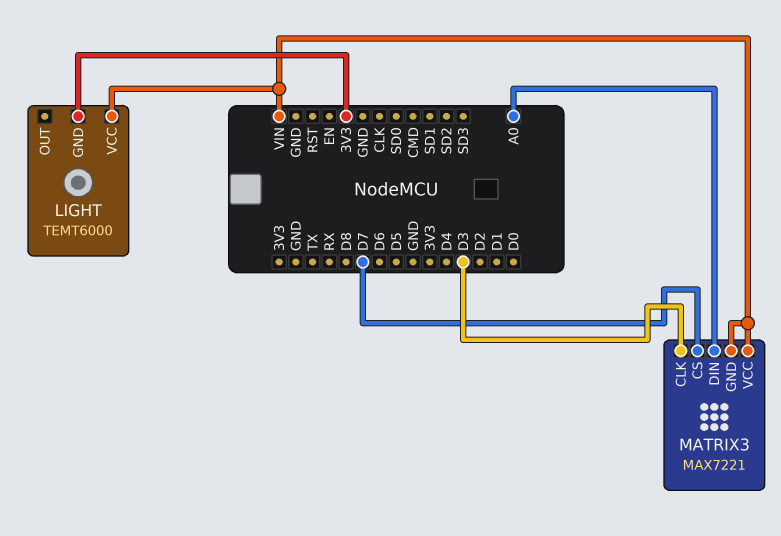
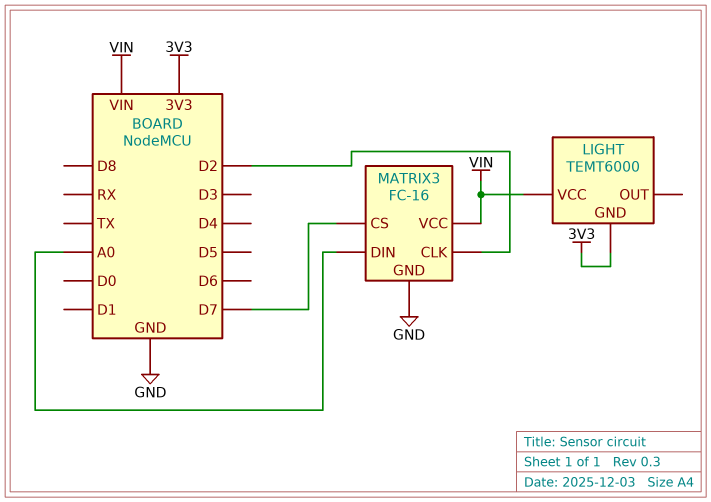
MATRIX3: MAX7221 -> FC-16
MATRIX3 pin CLK: D3 -> D2
MATRIX3 pin GND: VIN -> GND

